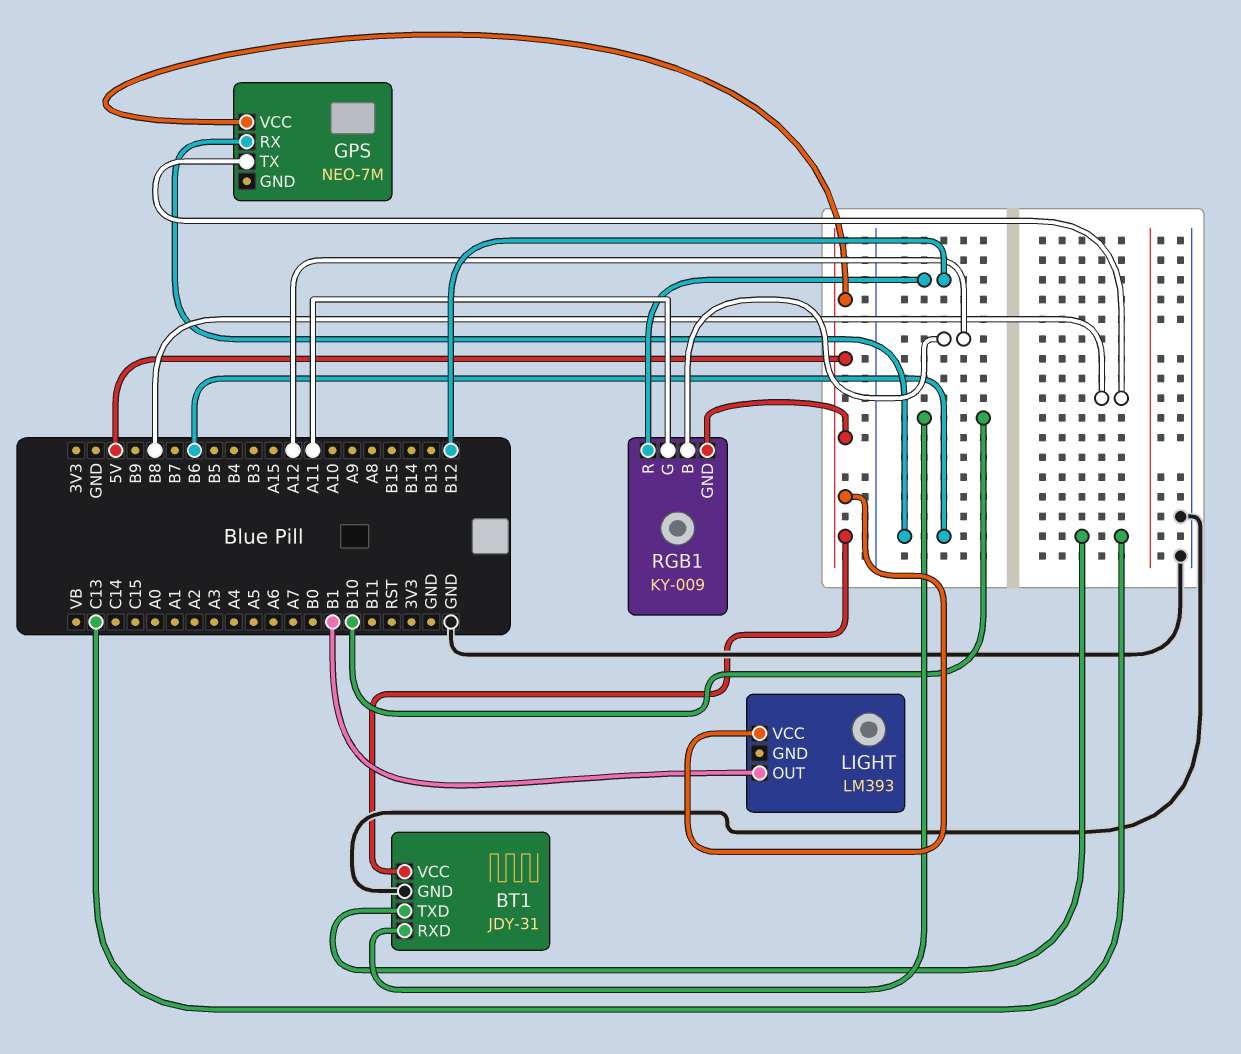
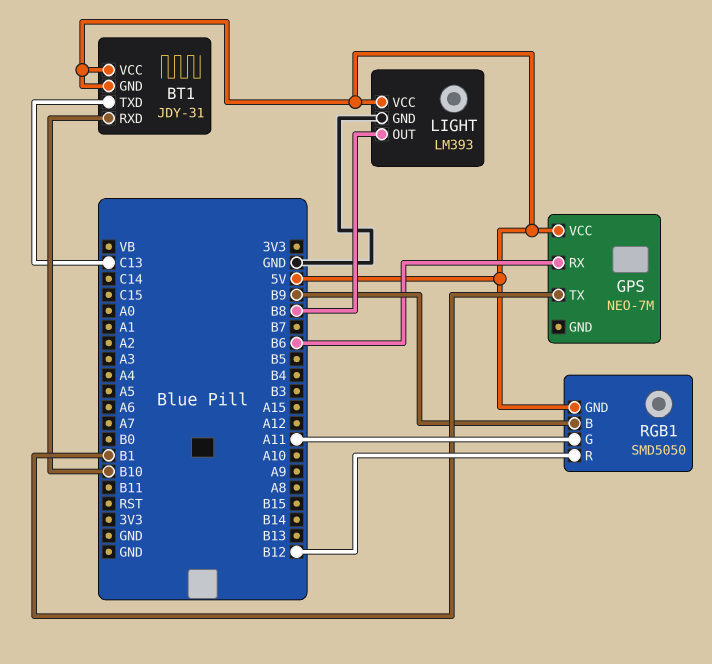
BT1 pin GND: GND -> 5V
GPS pin TX: B8 -> B1
LIGHT pin GND: none -> GND
LIGHT pin OUT: B1 -> B8
RGB1: KY-009 -> SMD5050
RGB1 pin B: A12 -> B9

